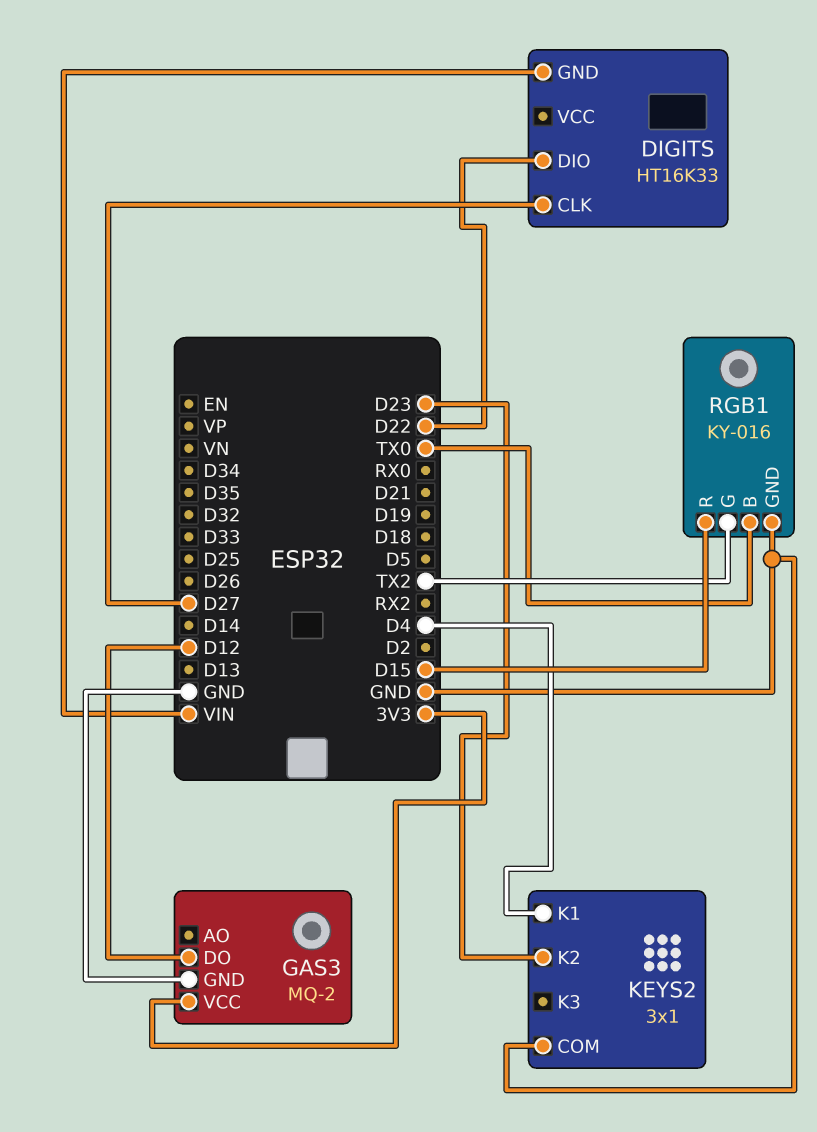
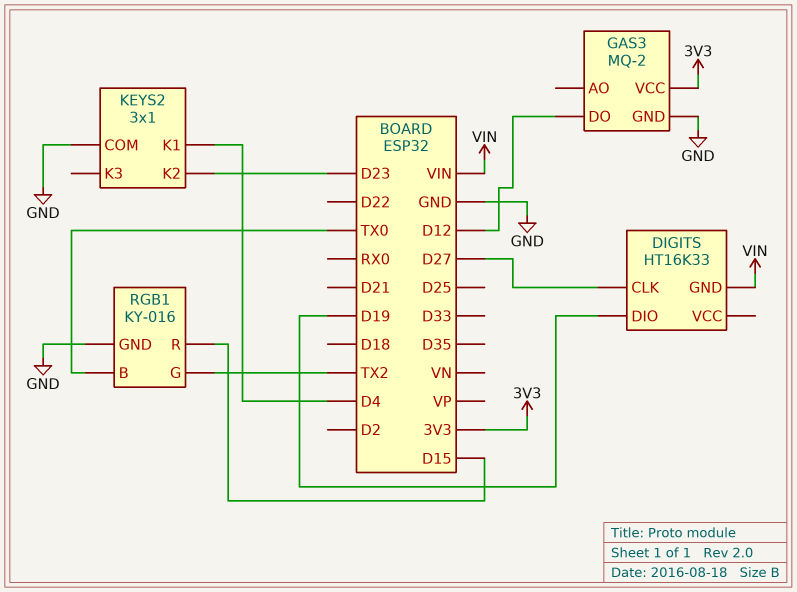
DIGITS pin DIO: D22 -> D19

